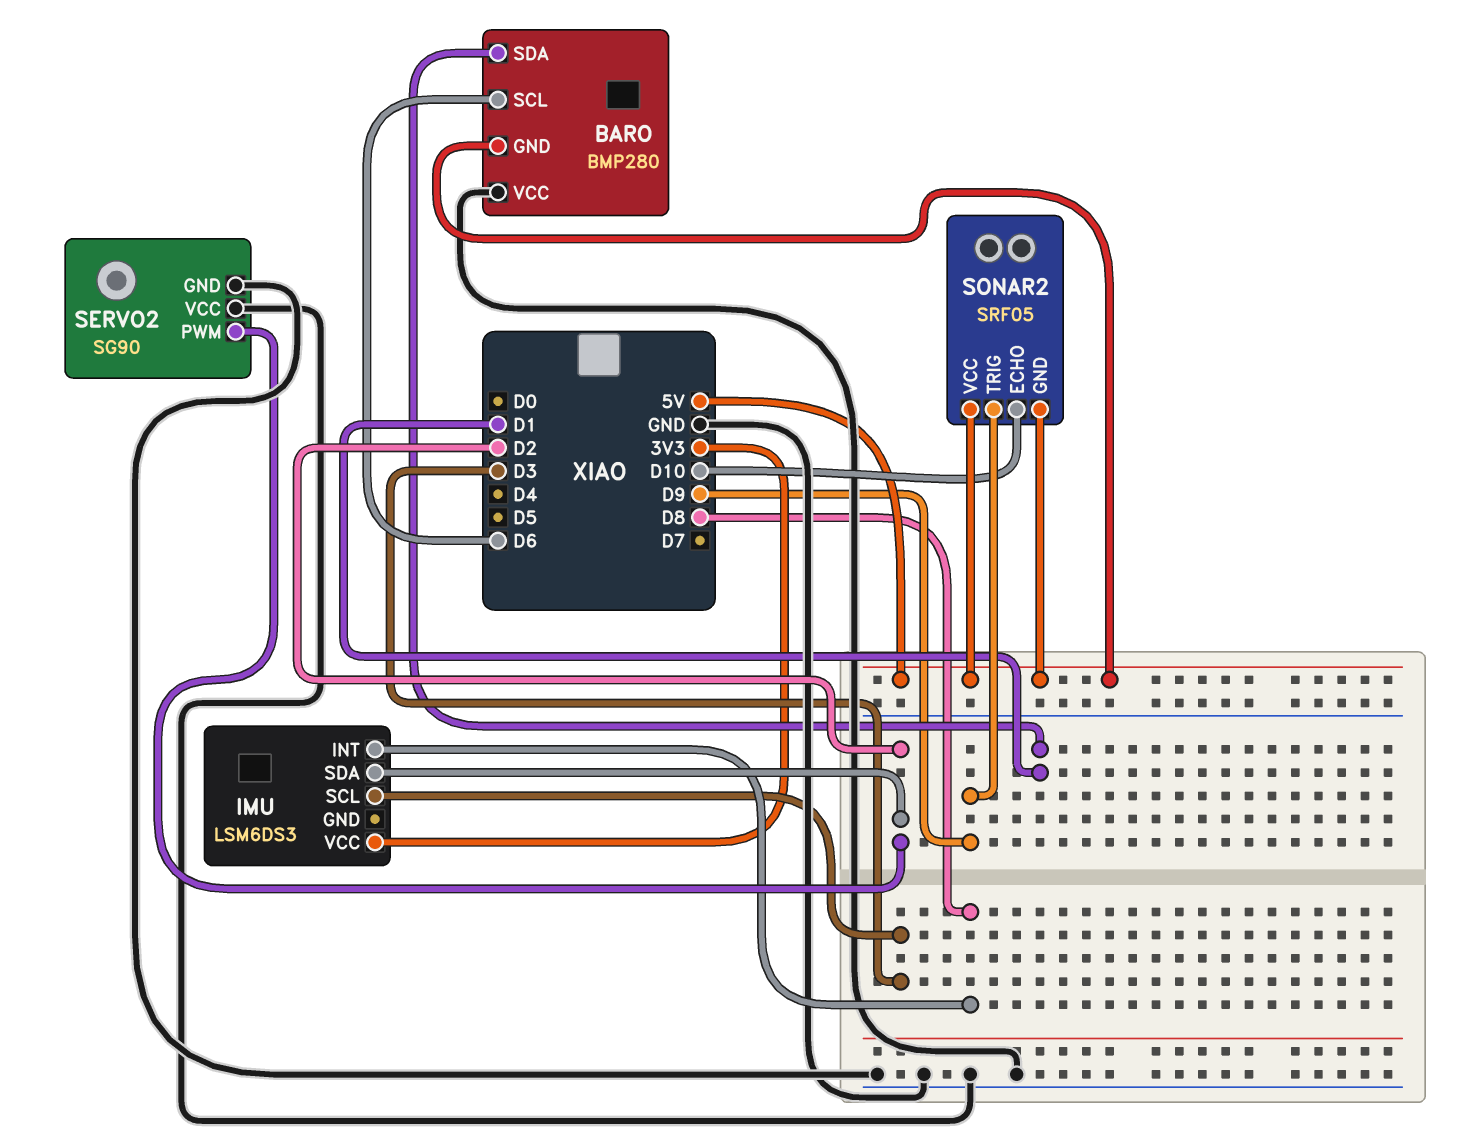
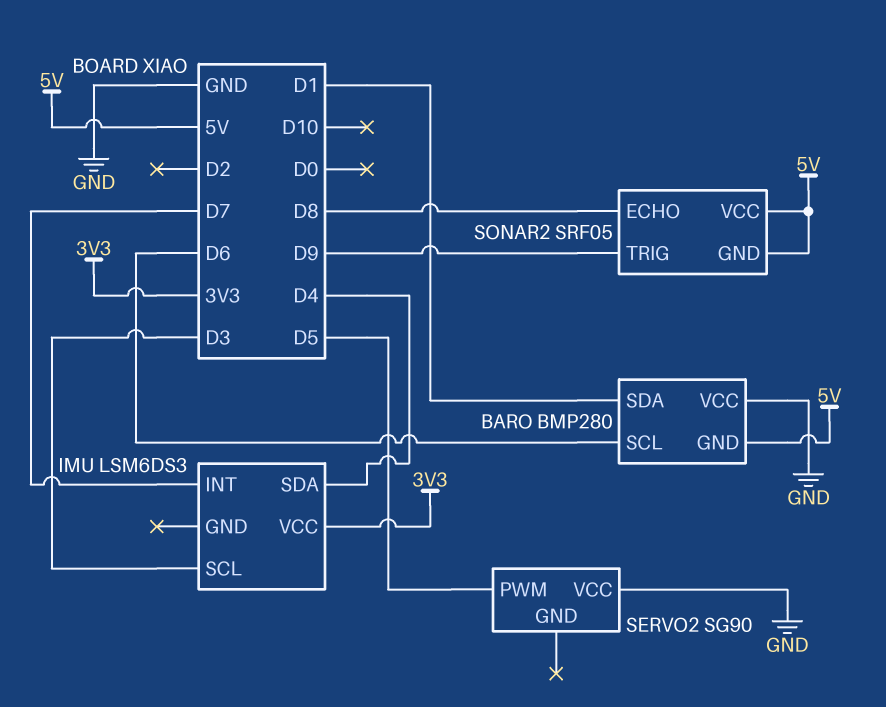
IMU pin INT: D8 -> D7
IMU pin SDA: D2 -> D4
SERVO2 pin GND: GND -> none
SERVO2 pin PWM: D2 -> D5
SONAR2 pin ECHO: D10 -> D8

